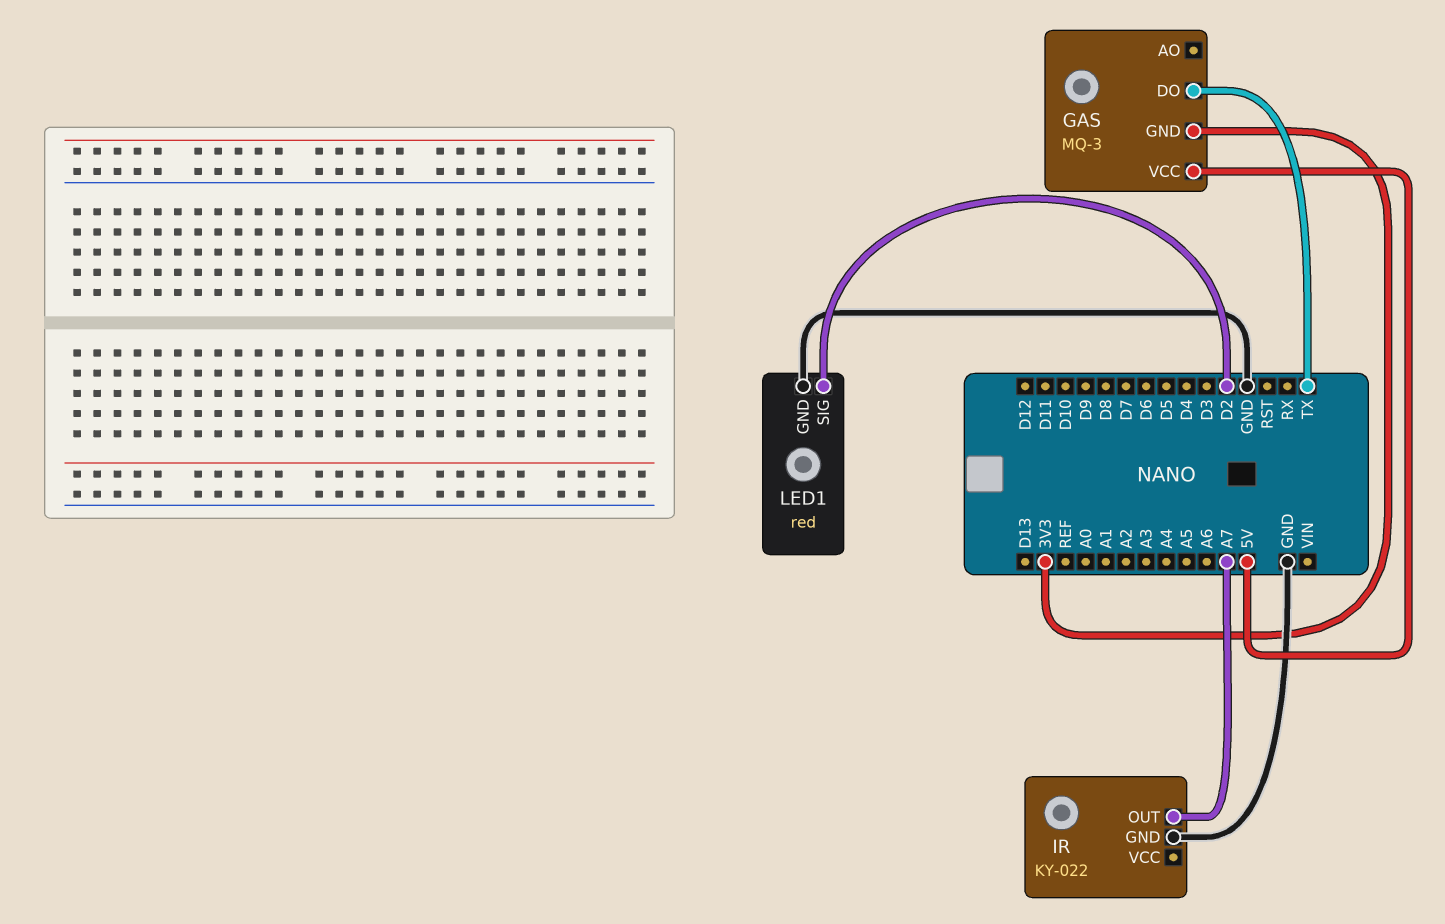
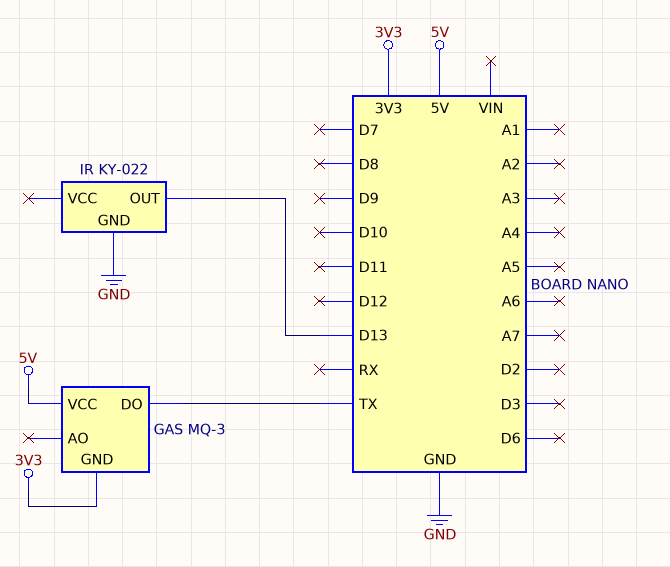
IR pin OUT: A7 -> D13
LED1: red -> none
LED1 pin GND: GND -> none
LED1 pin SIG: D2 -> none

